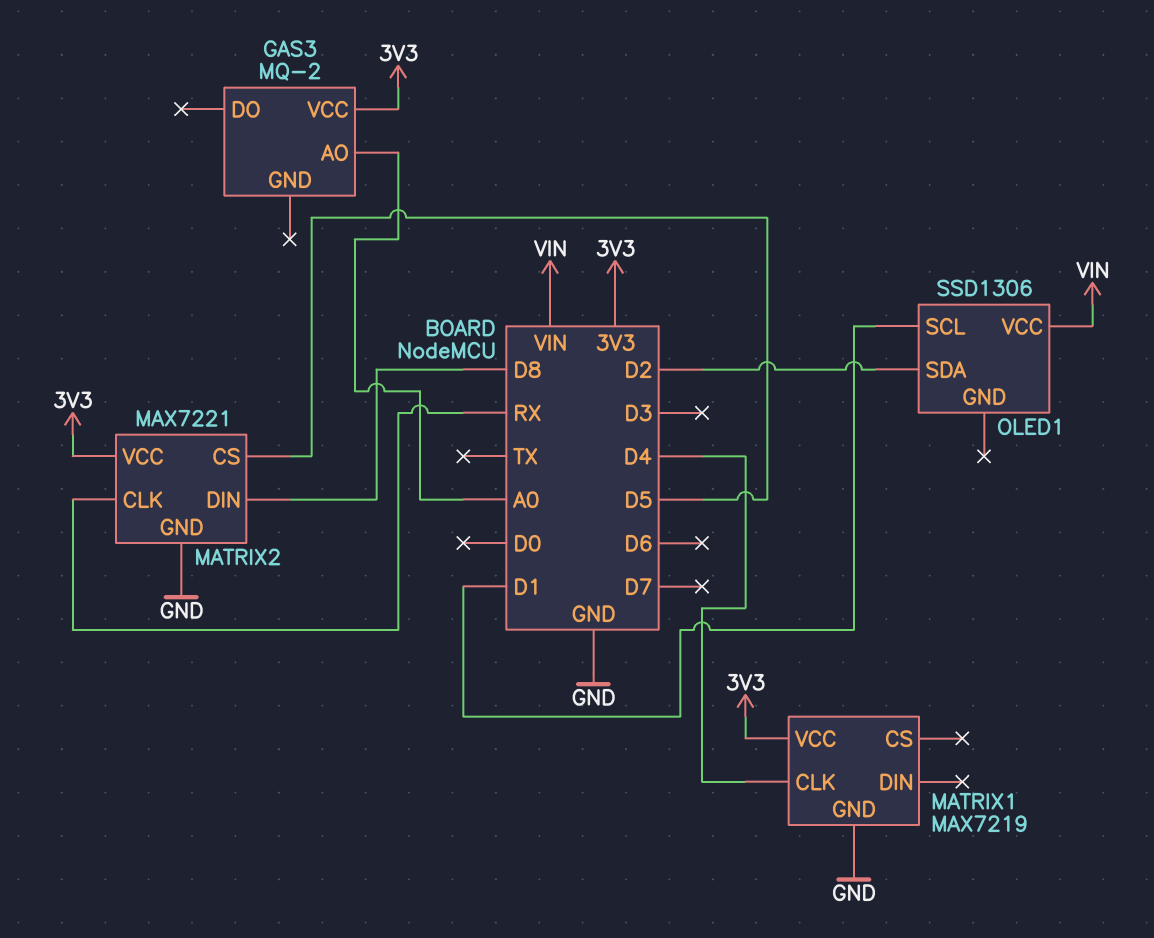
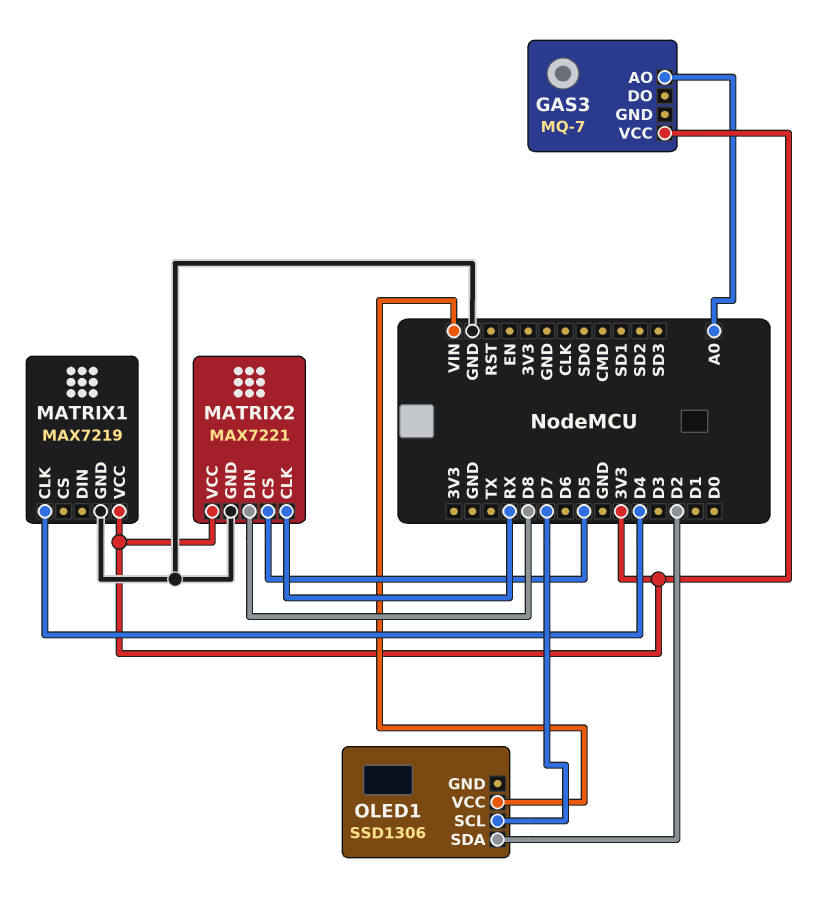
GAS3: MQ-2 -> MQ-7
OLED1 pin SCL: D1 -> D7

